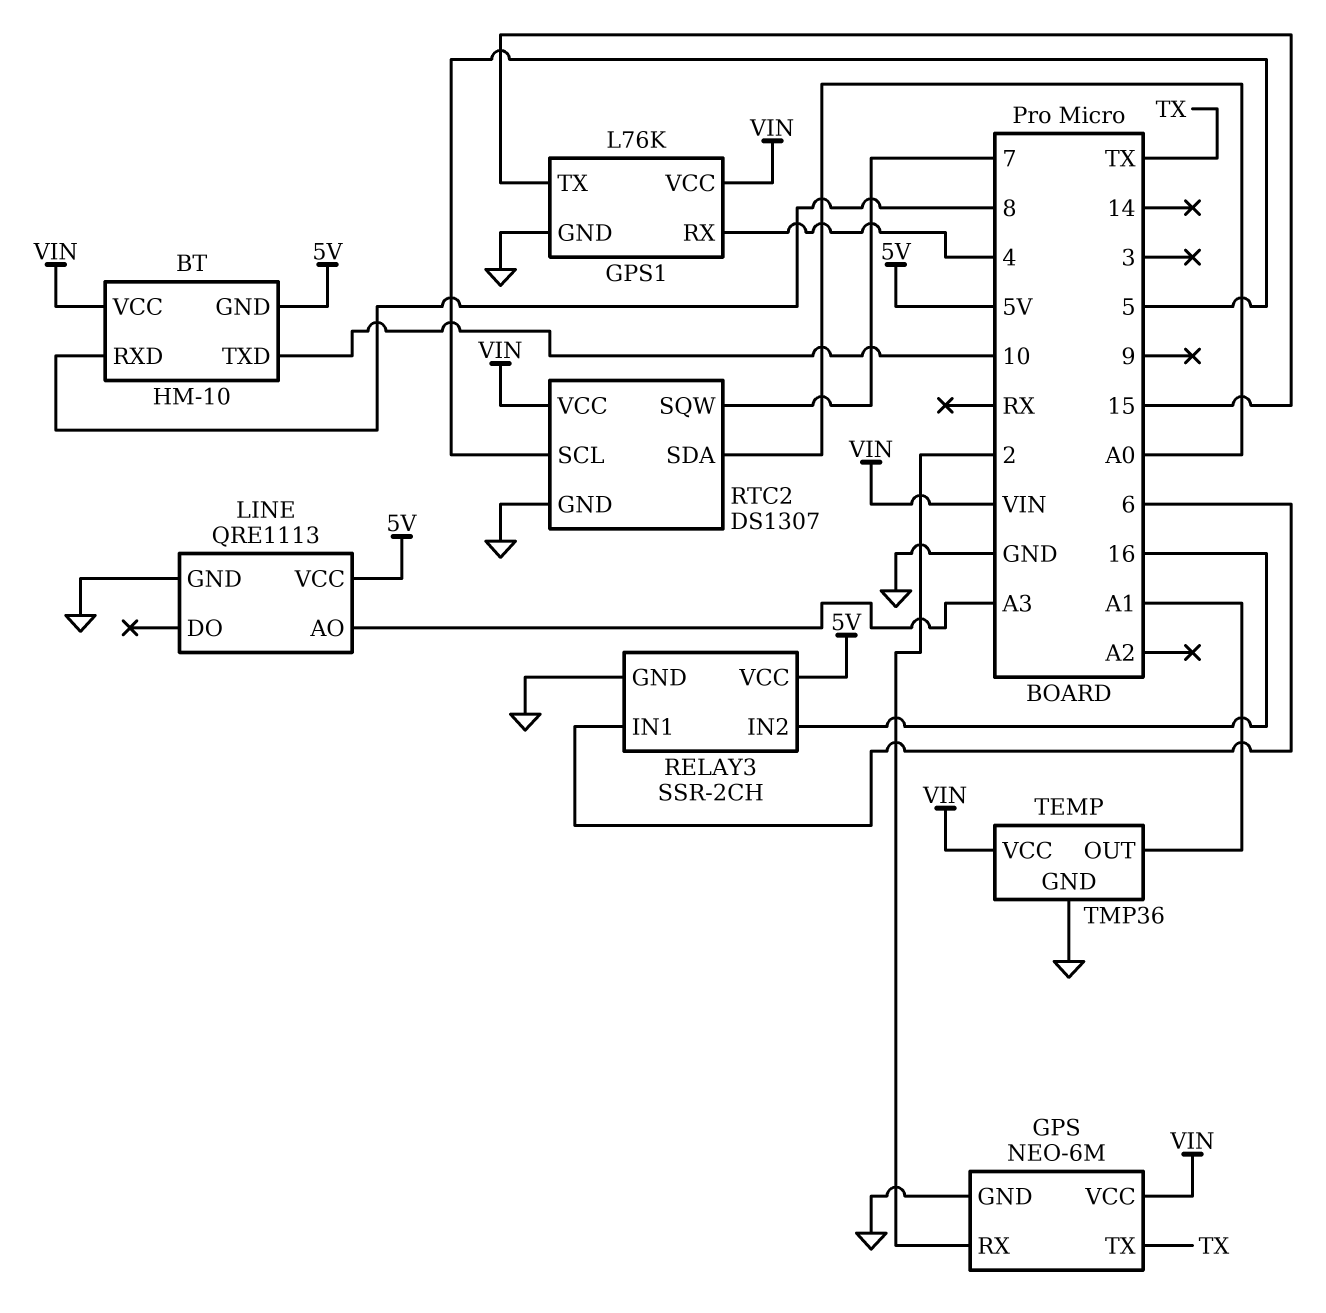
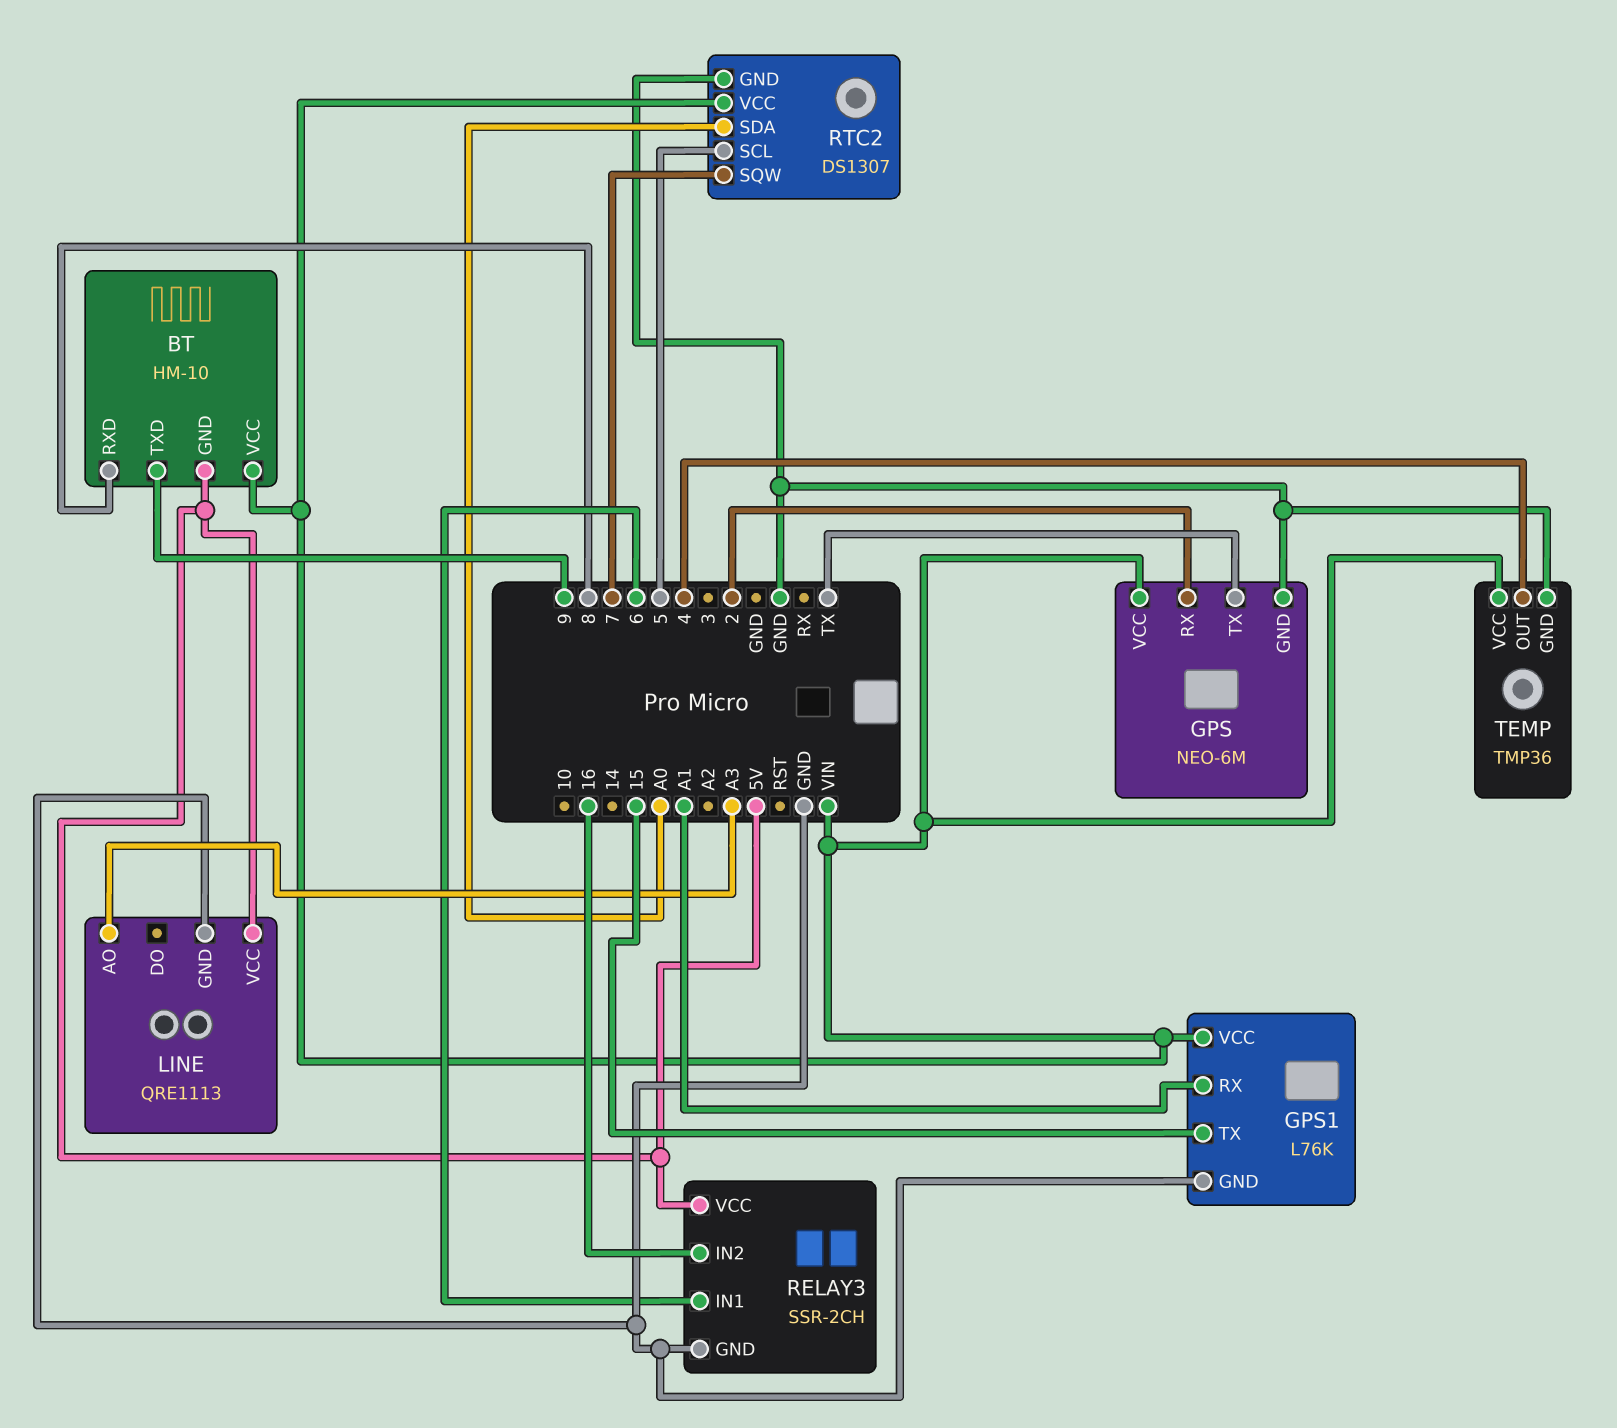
BT pin TXD: 10 -> 9
GPS1 pin RX: 4 -> A1
TEMP pin OUT: A1 -> 4

